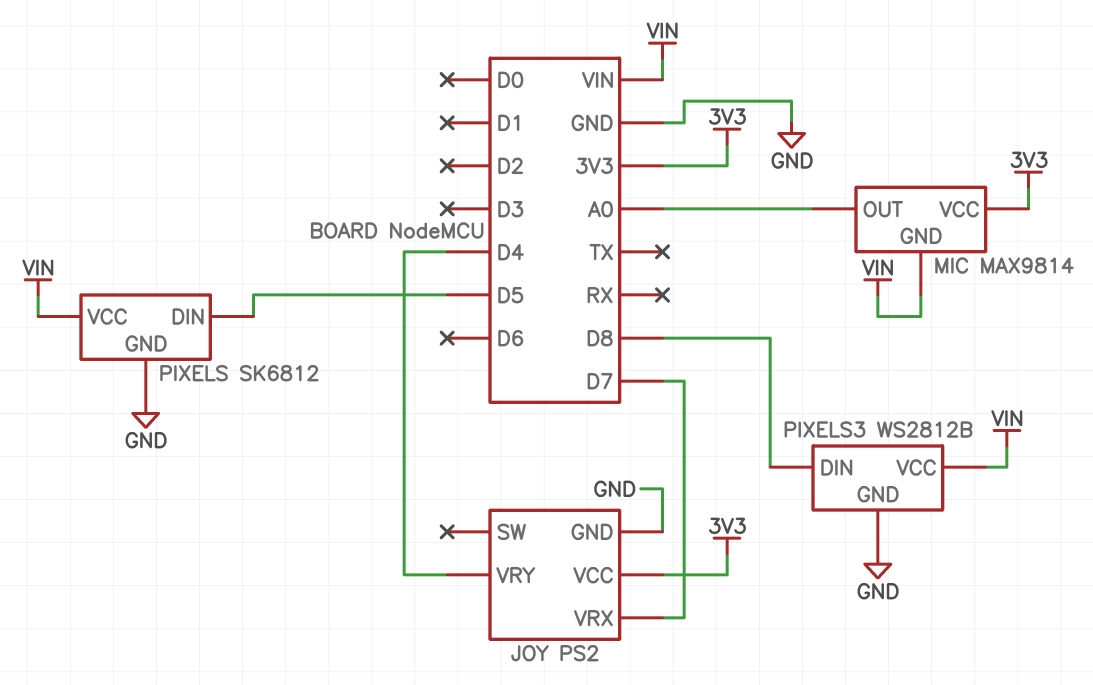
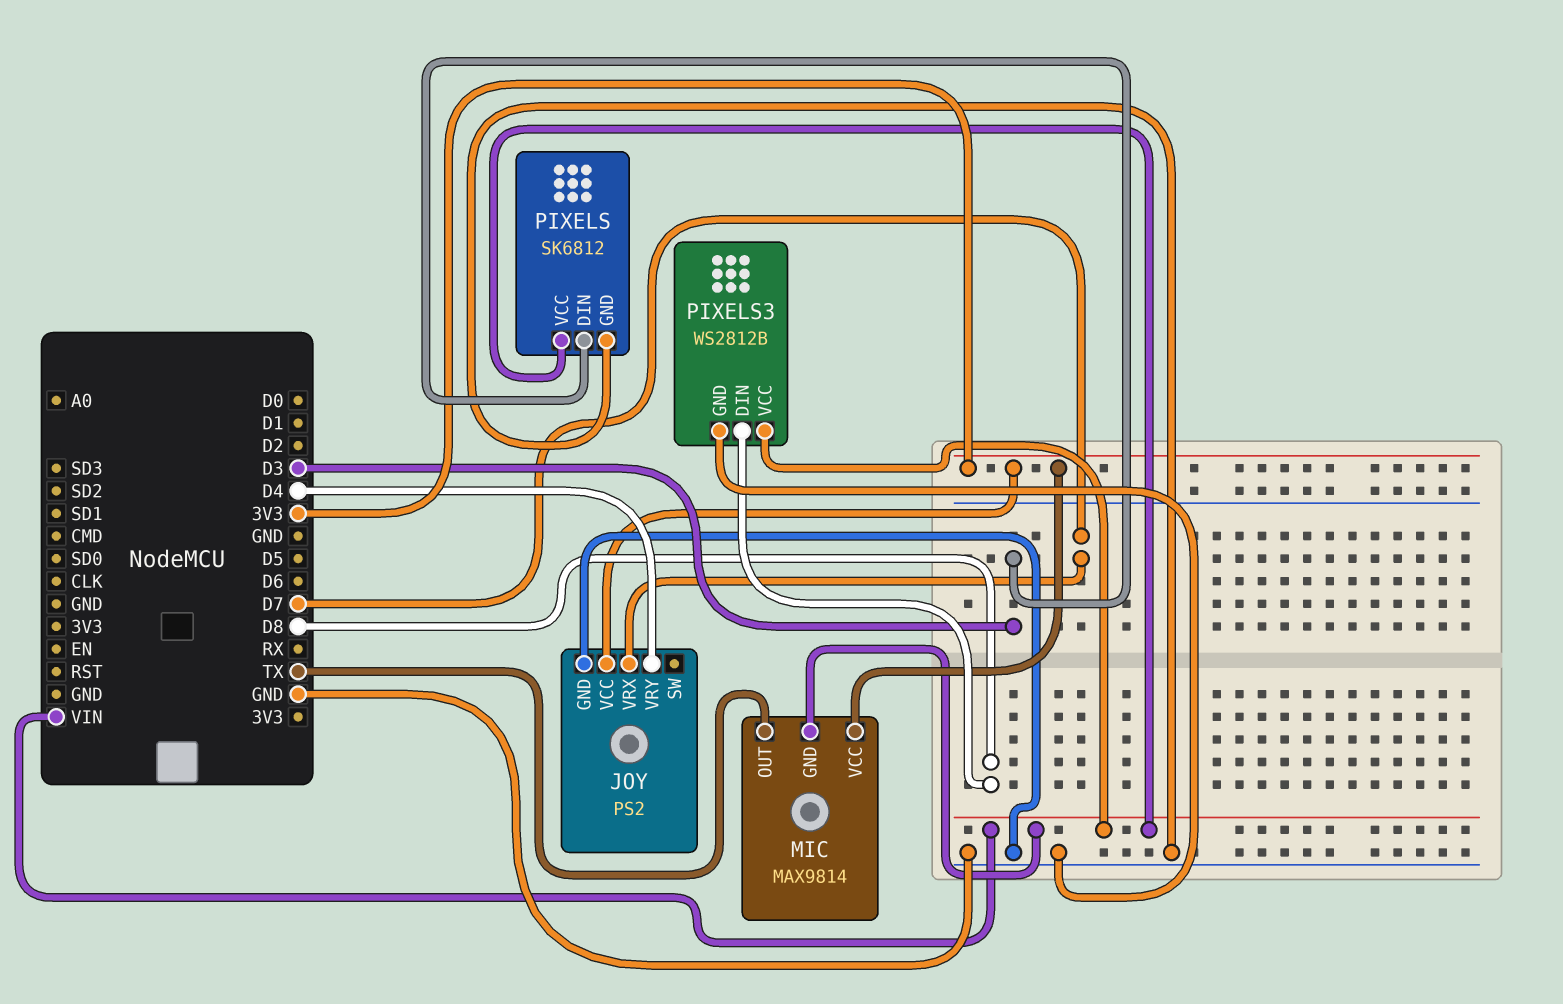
MIC pin OUT: A0 -> TX
PIXELS pin DIN: D5 -> D3

